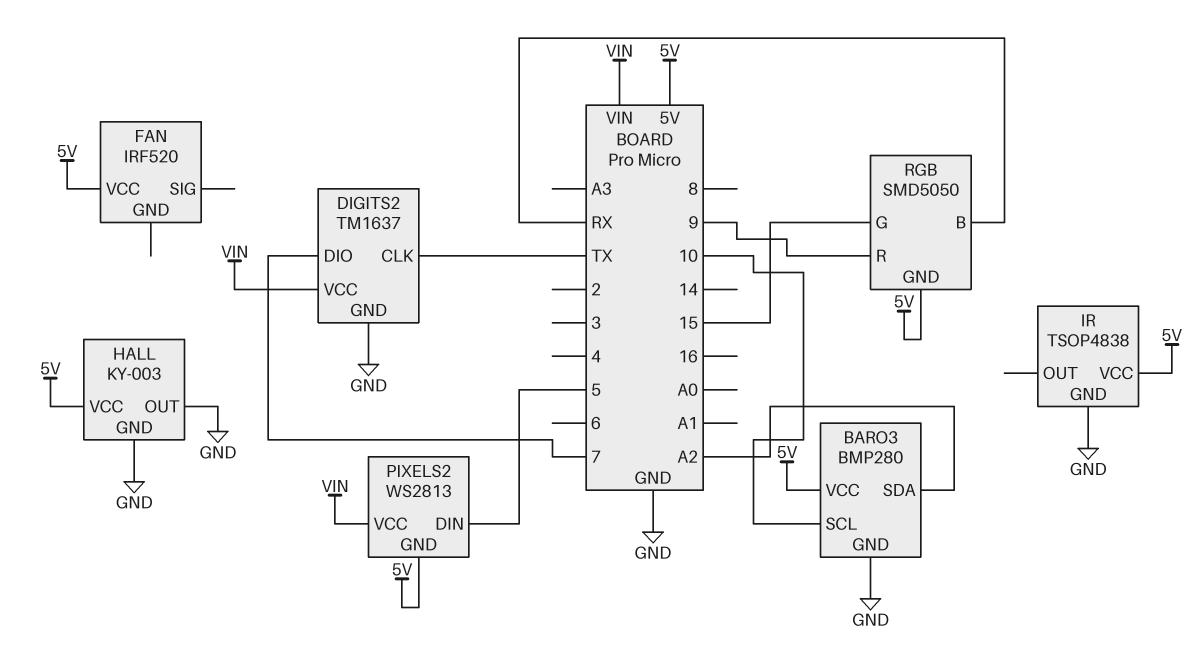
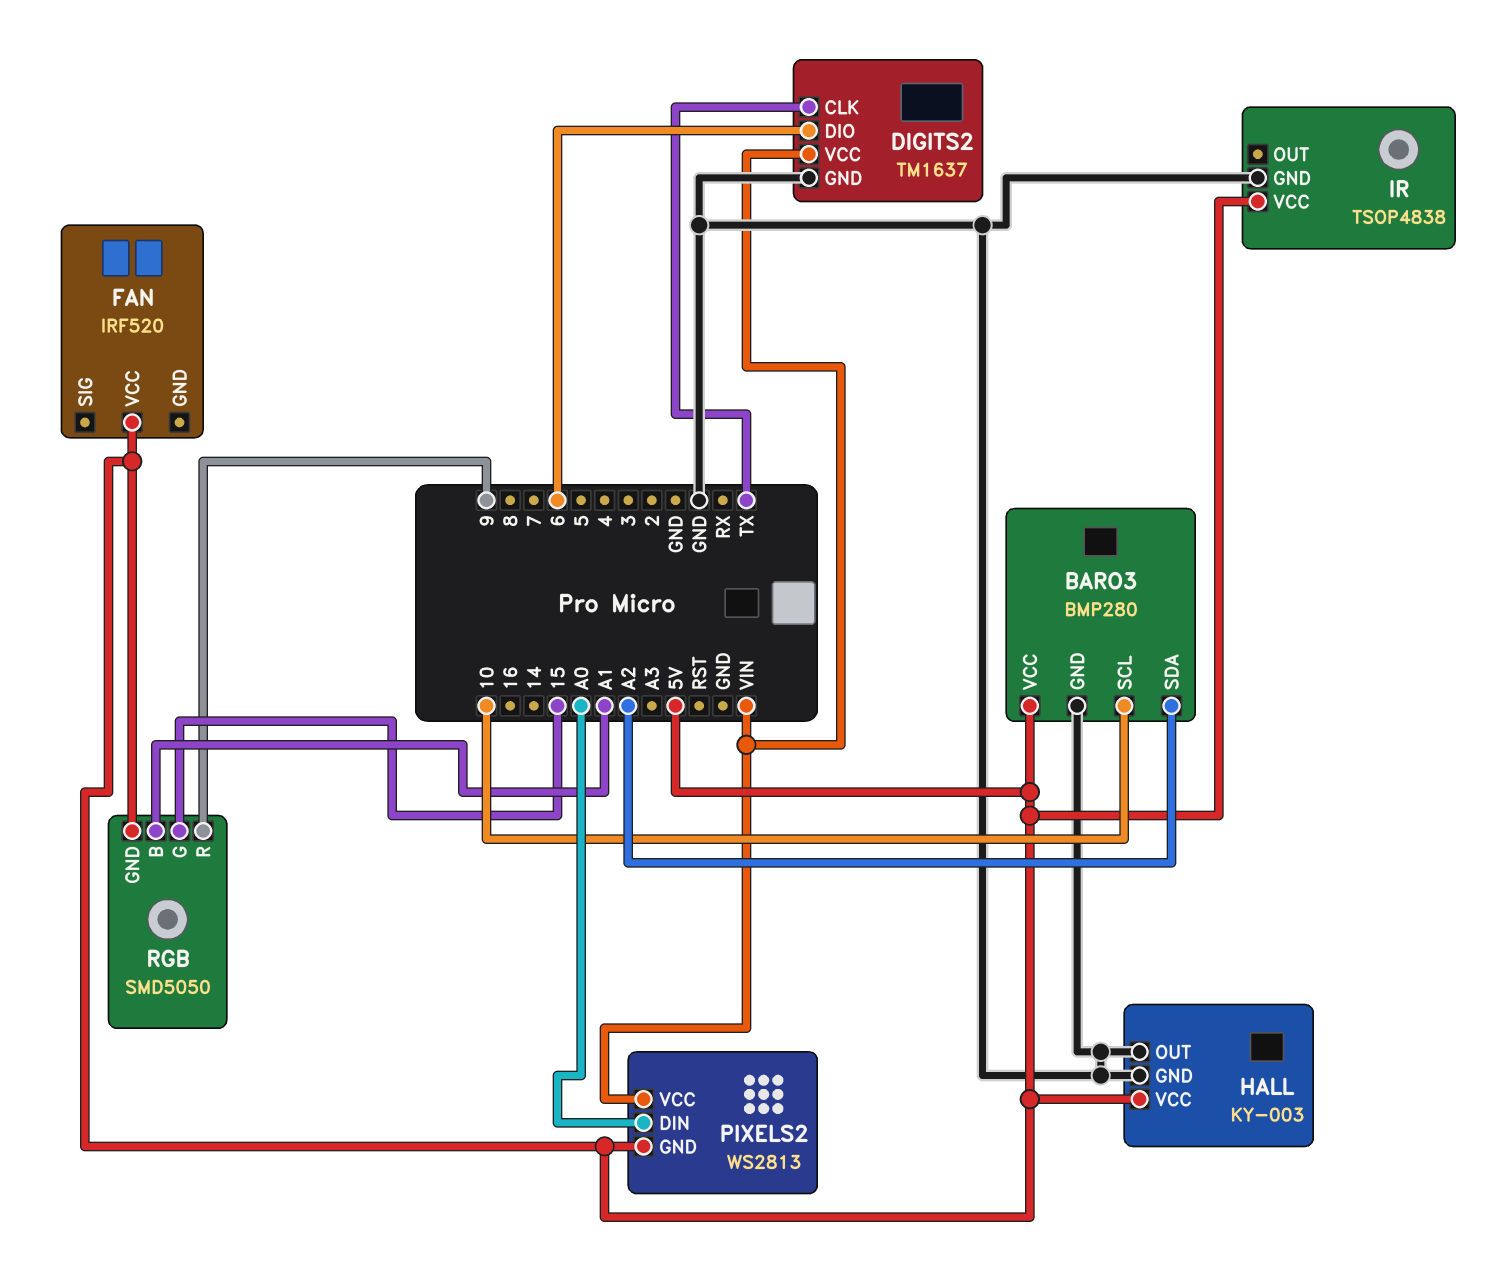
DIGITS2 pin DIO: 7 -> 6
PIXELS2 pin DIN: 5 -> A0
RGB pin B: RX -> A1

